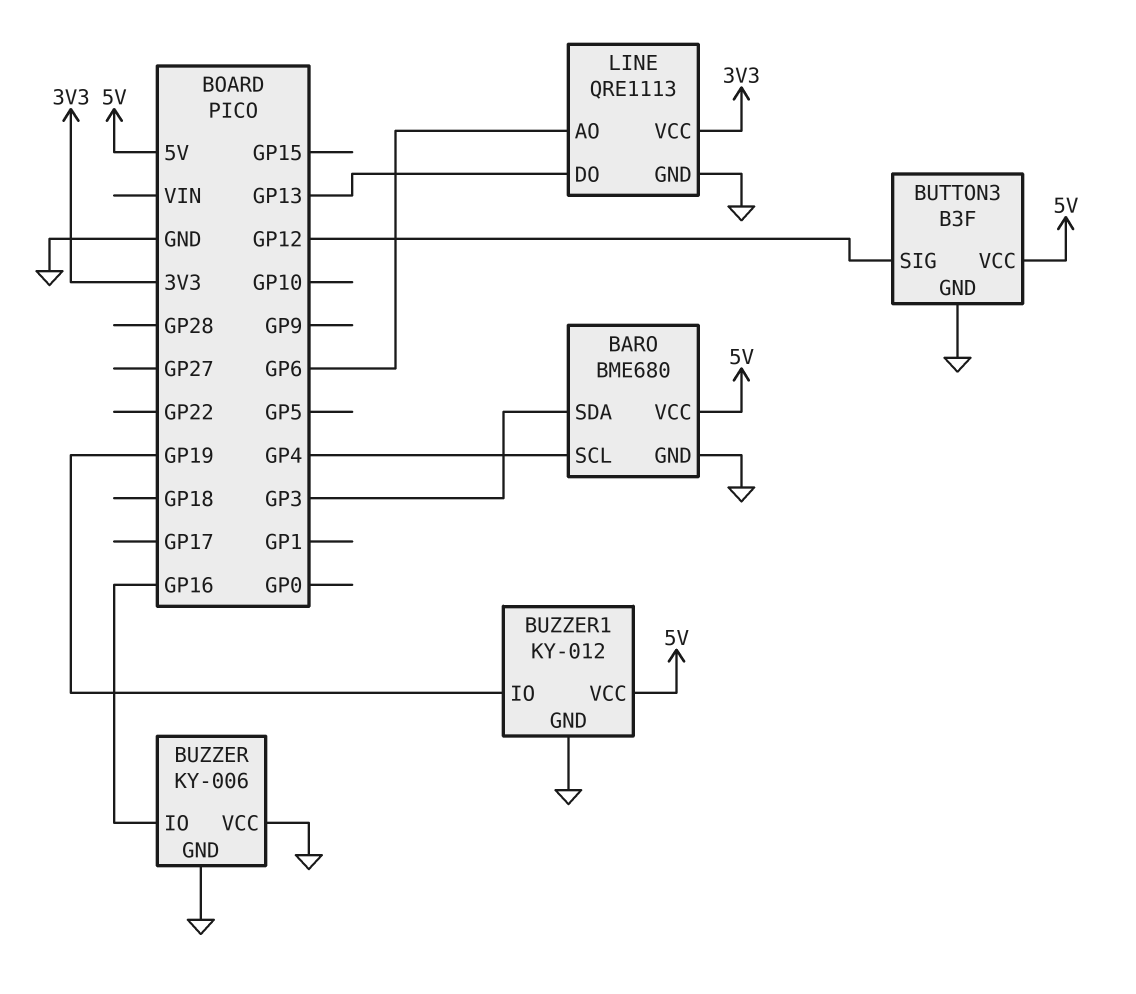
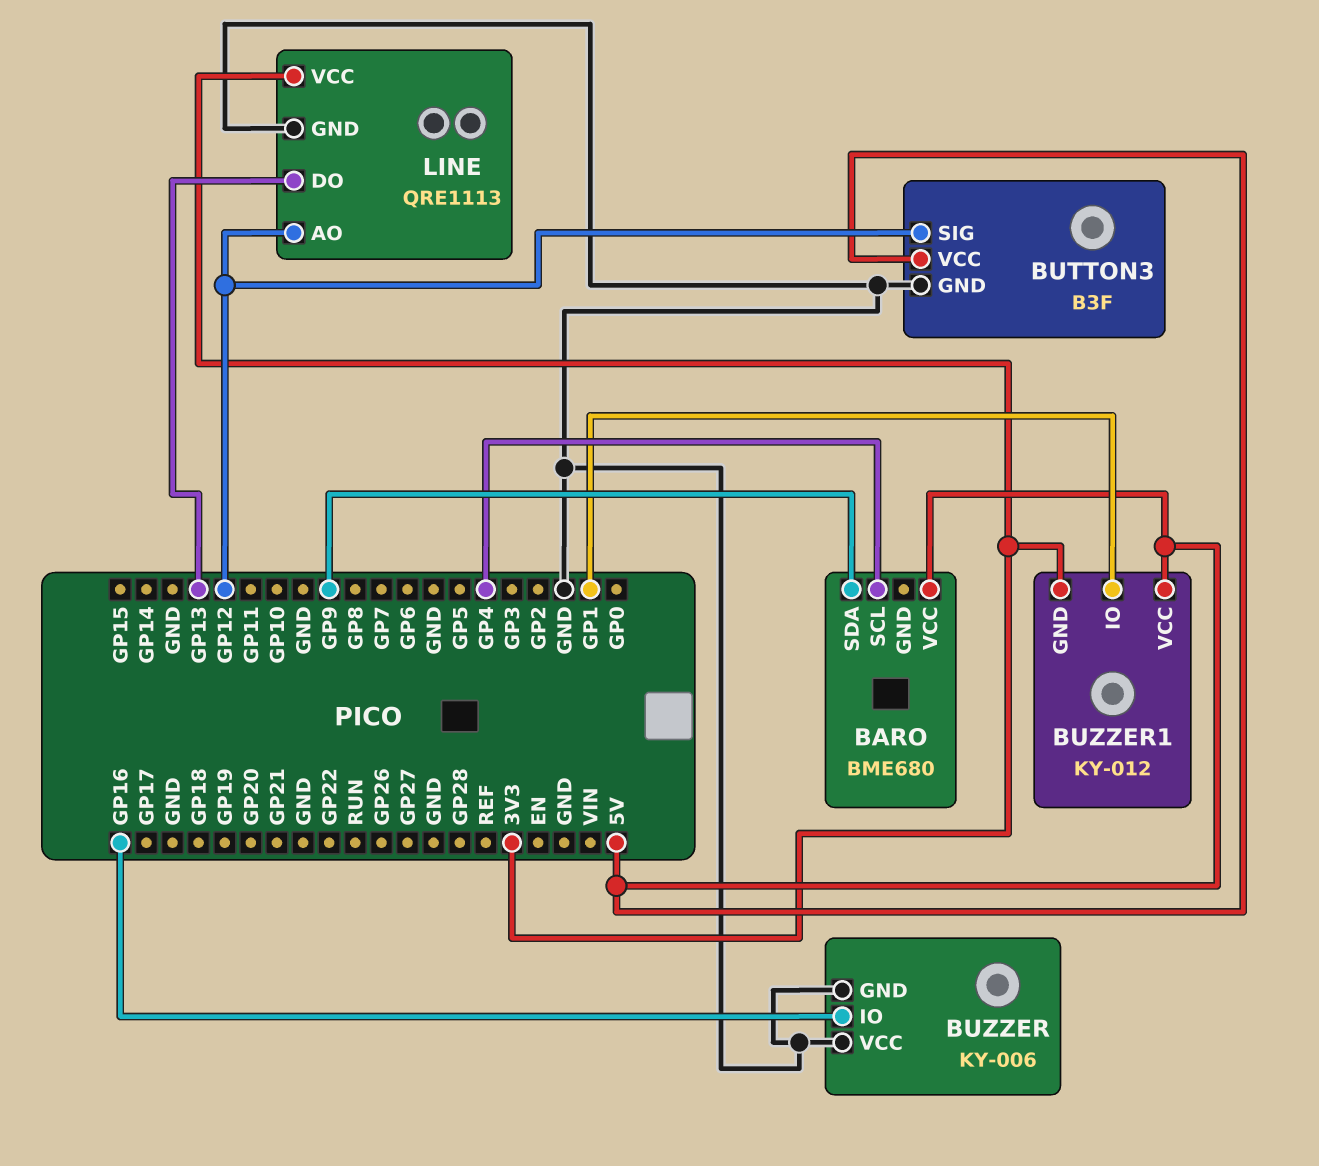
BARO pin GND: GND -> none
BARO pin SDA: GP3 -> GP9
BUZZER1 pin GND: GND -> 3V3
BUZZER1 pin IO: GP19 -> GP1
LINE pin AO: GP6 -> GP12

